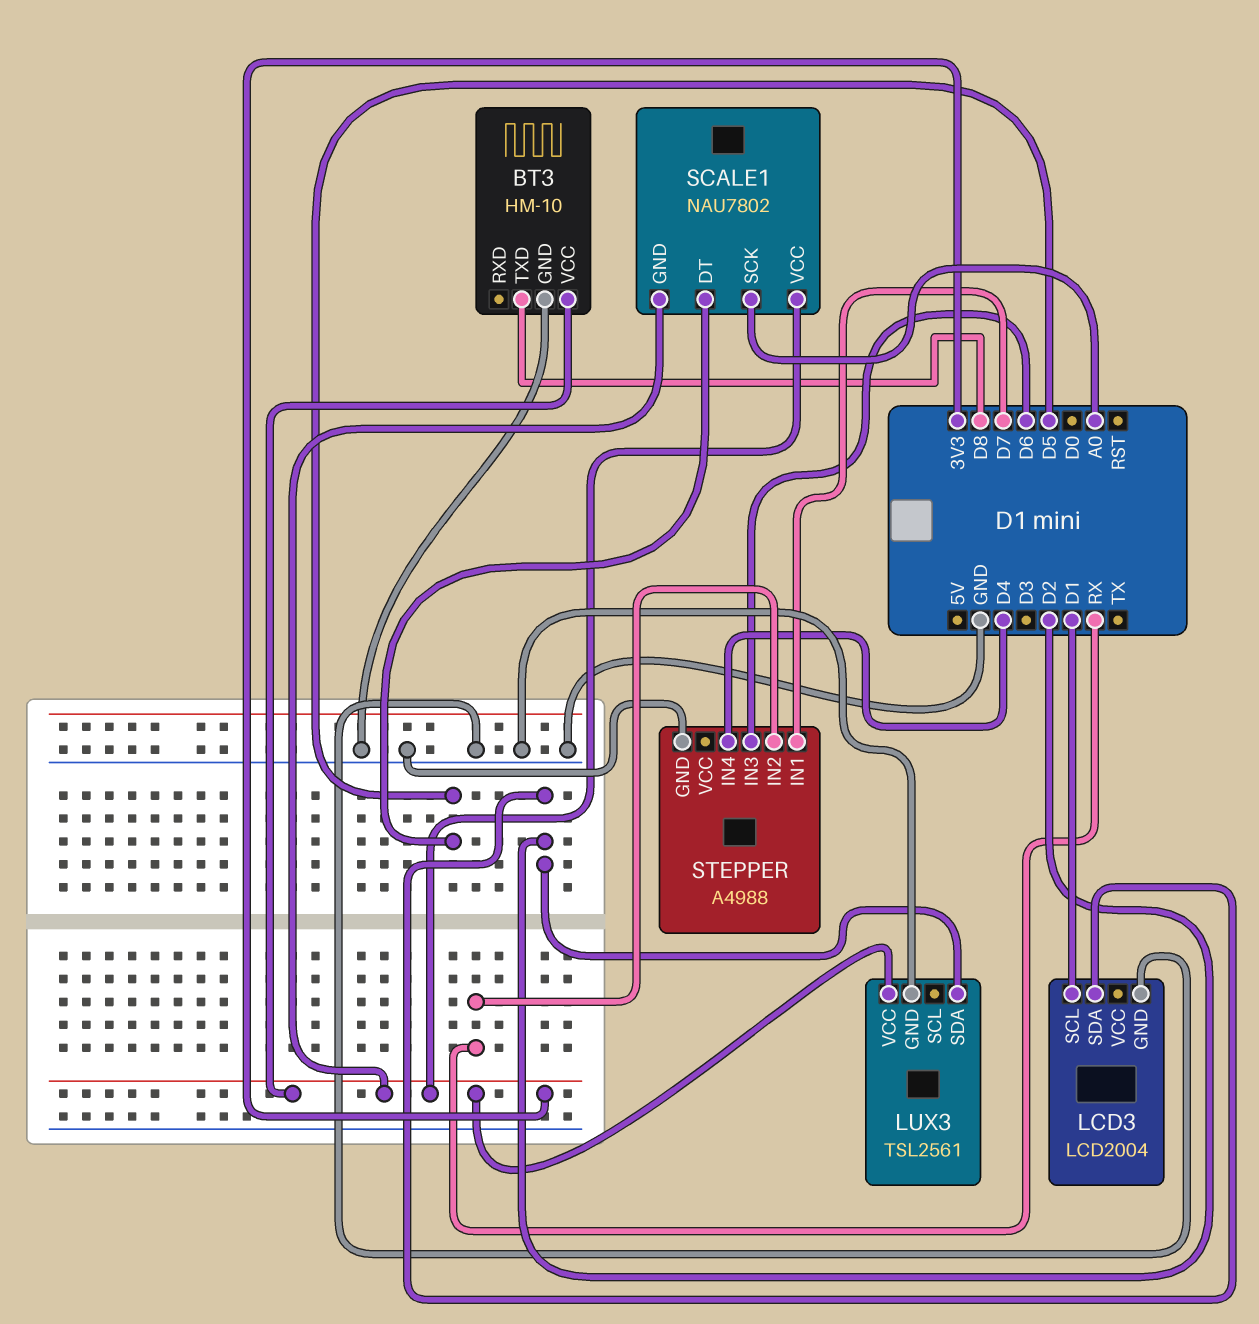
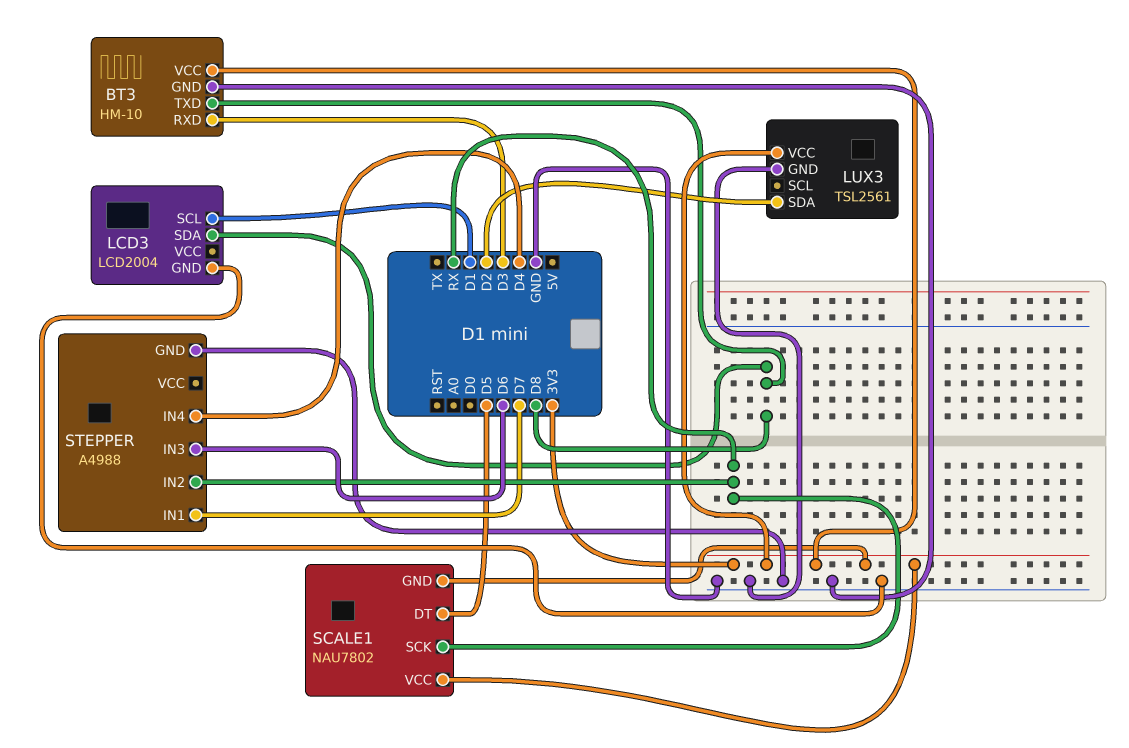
BT3 pin RXD: none -> D3
LCD3 pin SDA: D2 -> D8
SCALE1 pin SCK: A0 -> RX

